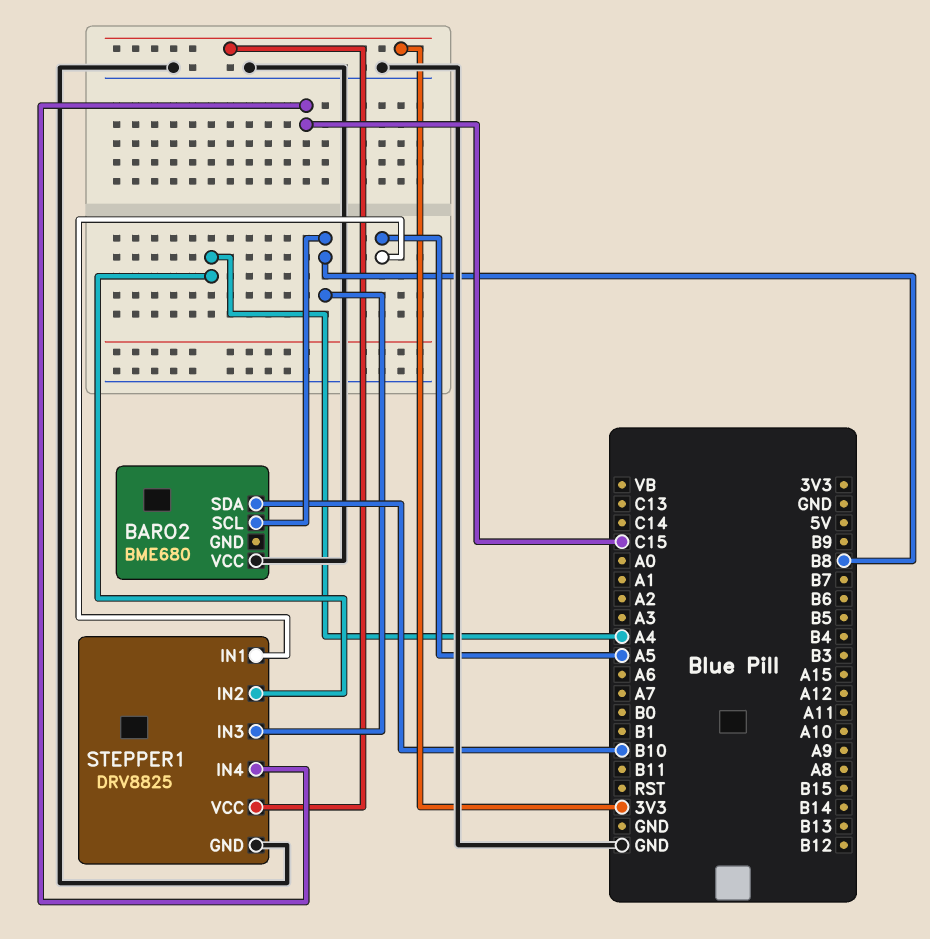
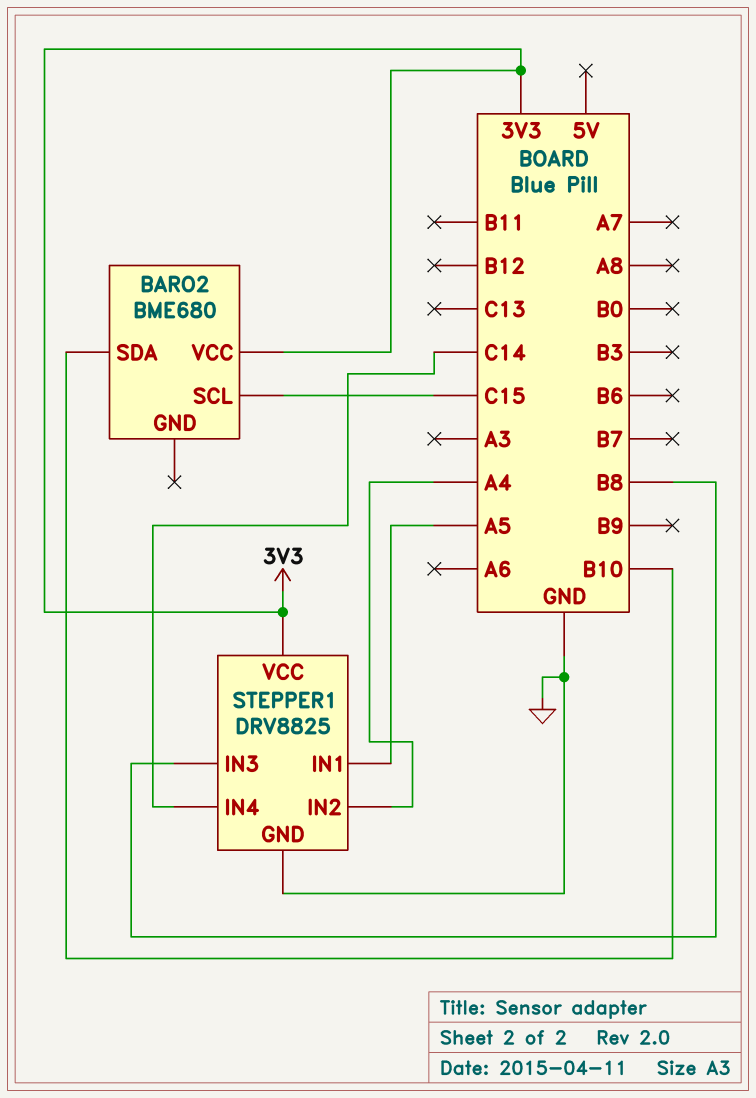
BARO2 pin SCL: B8 -> C15
BARO2 pin VCC: GND -> 3V3
STEPPER1 pin IN4: C15 -> C14

